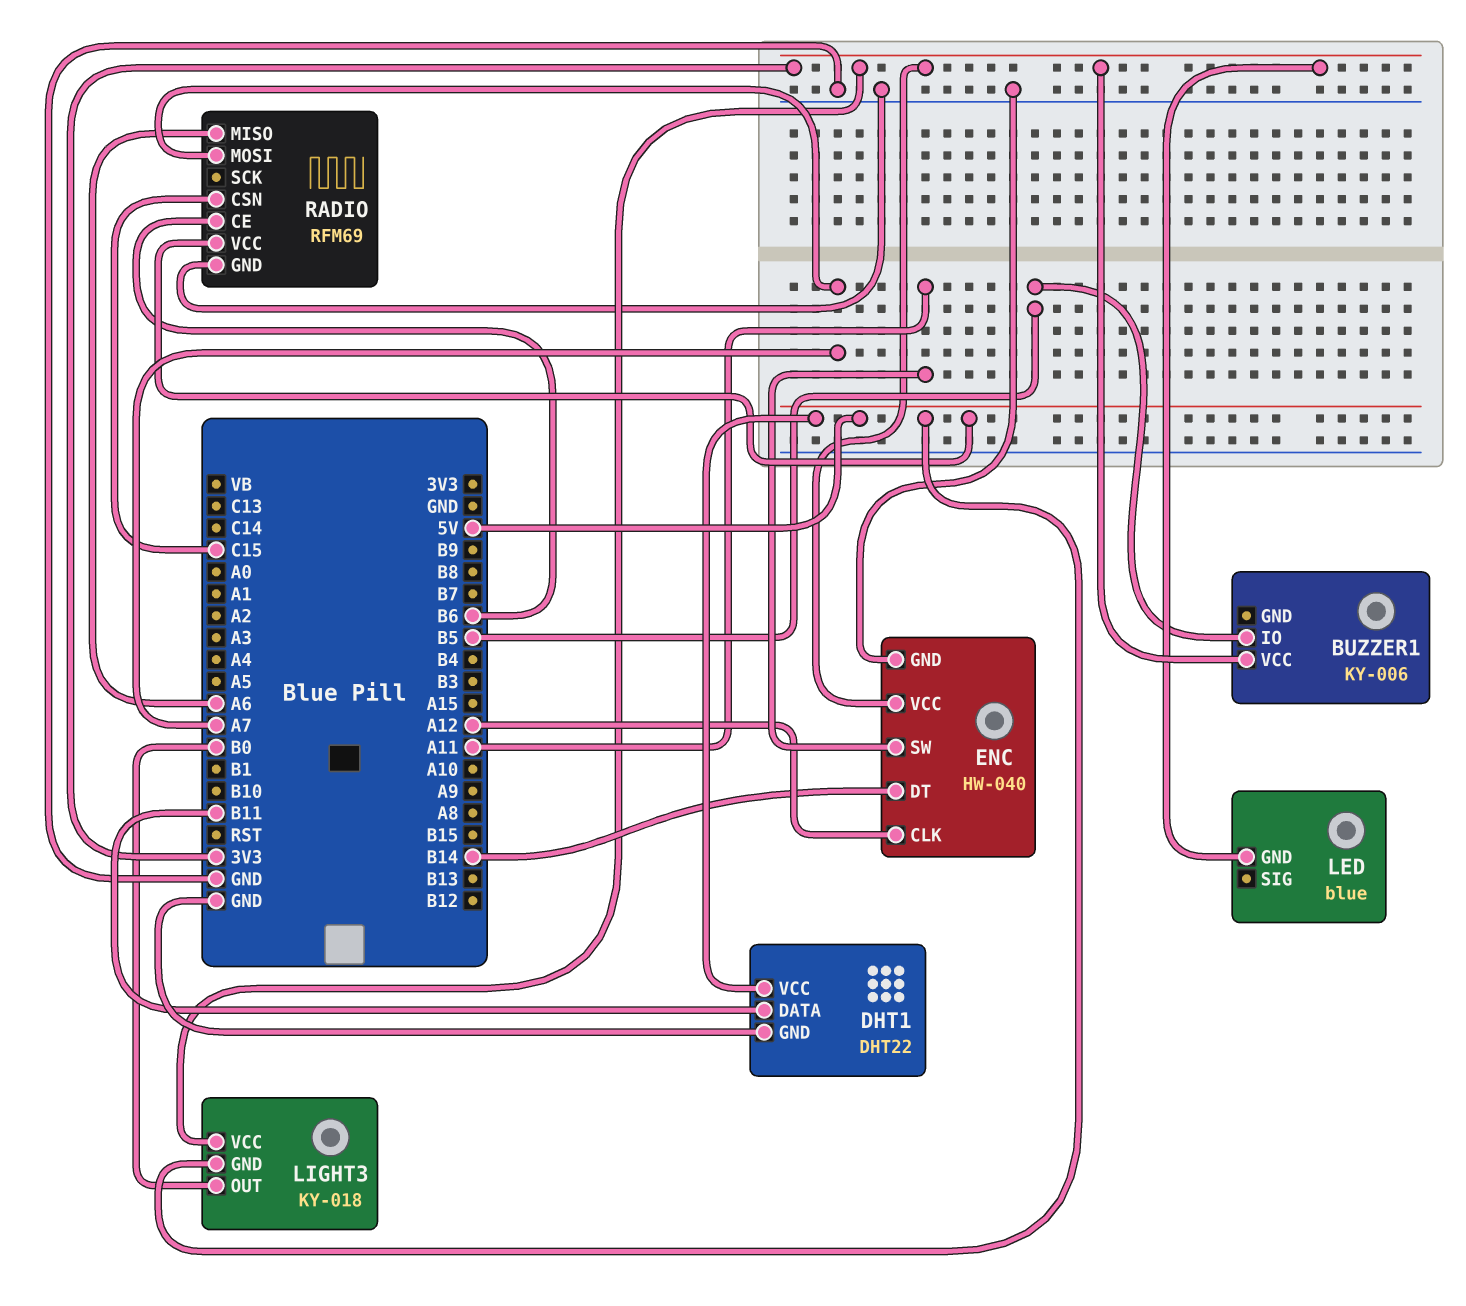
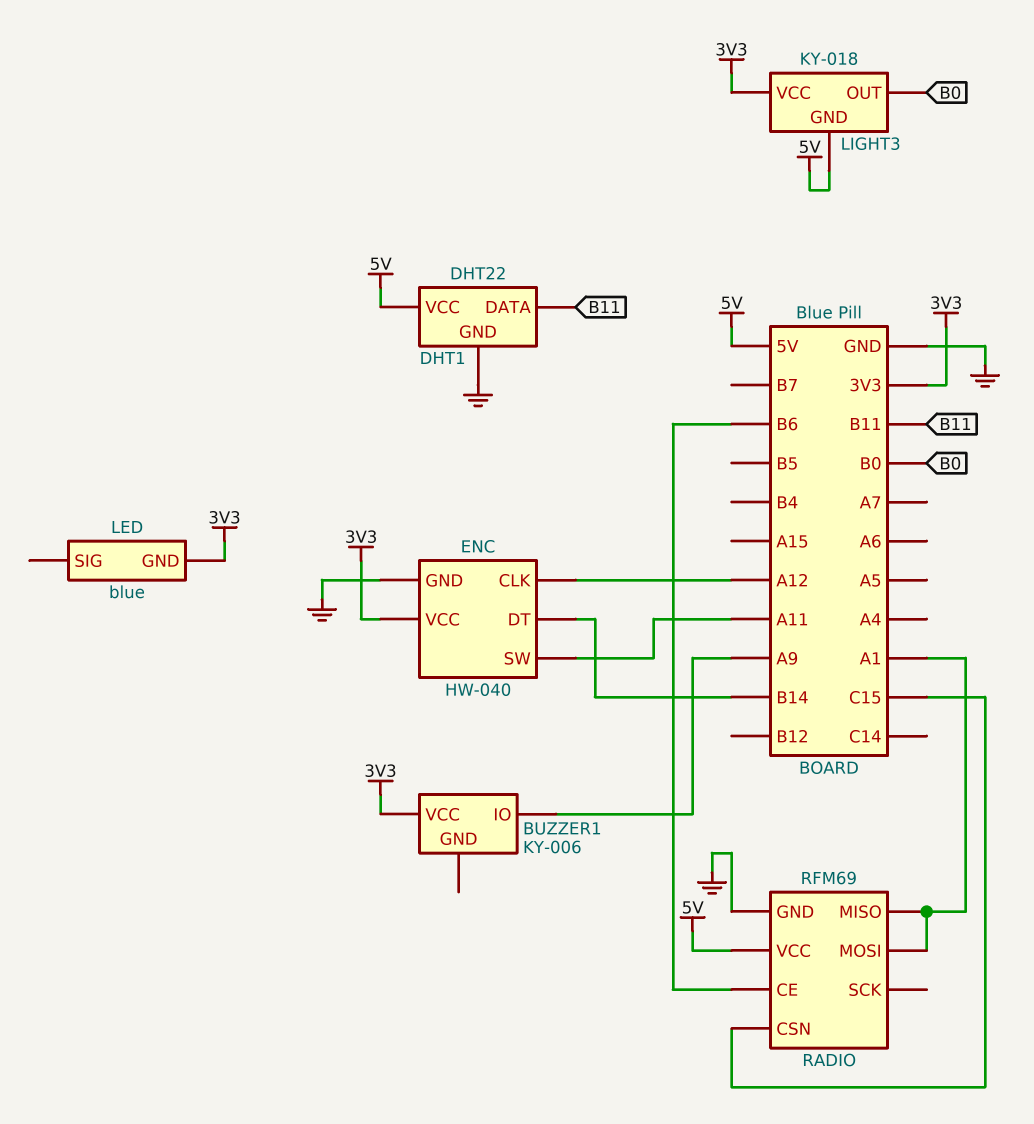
BUZZER1 pin IO: B5 -> A9
RADIO pin MISO: A6 -> A1
RADIO pin MOSI: A7 -> A1

